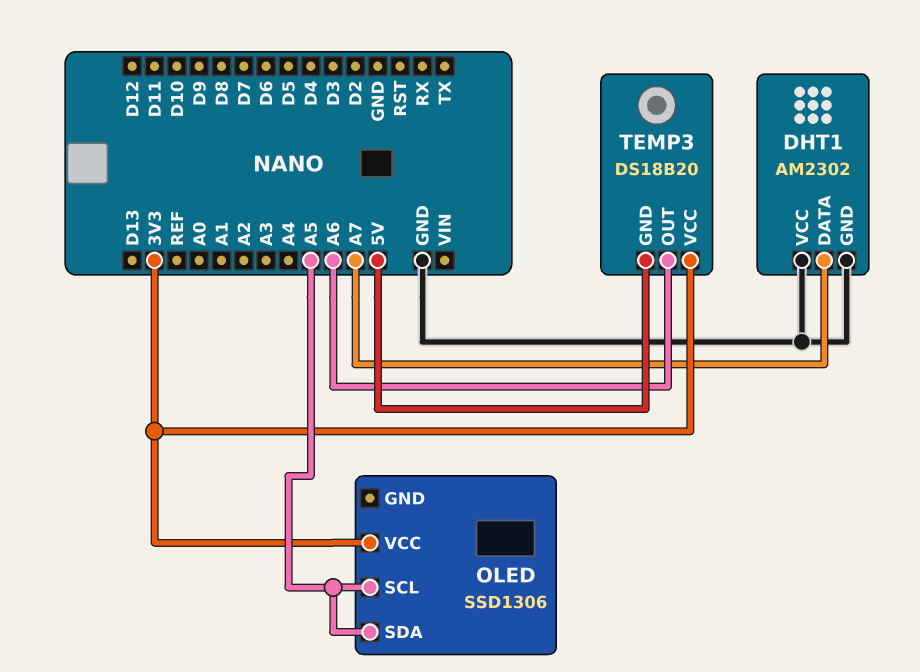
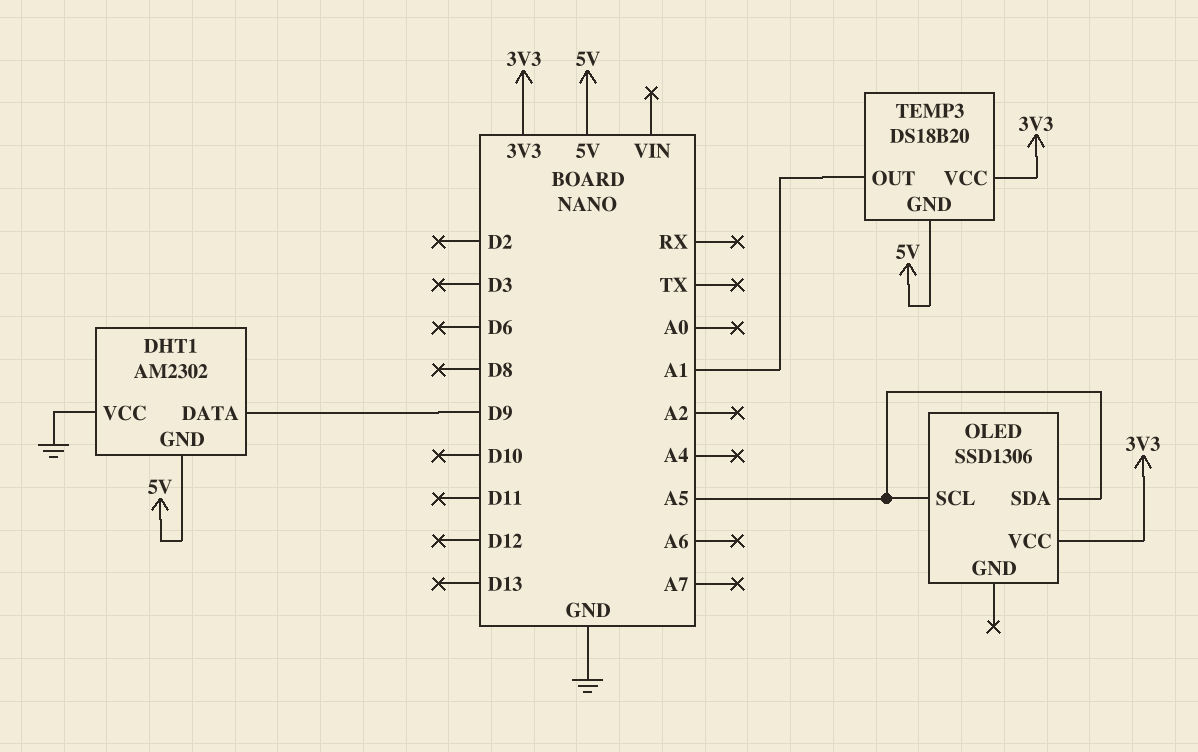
DHT1 pin DATA: A7 -> D9
DHT1 pin GND: GND -> 5V
TEMP3 pin OUT: A6 -> A1

